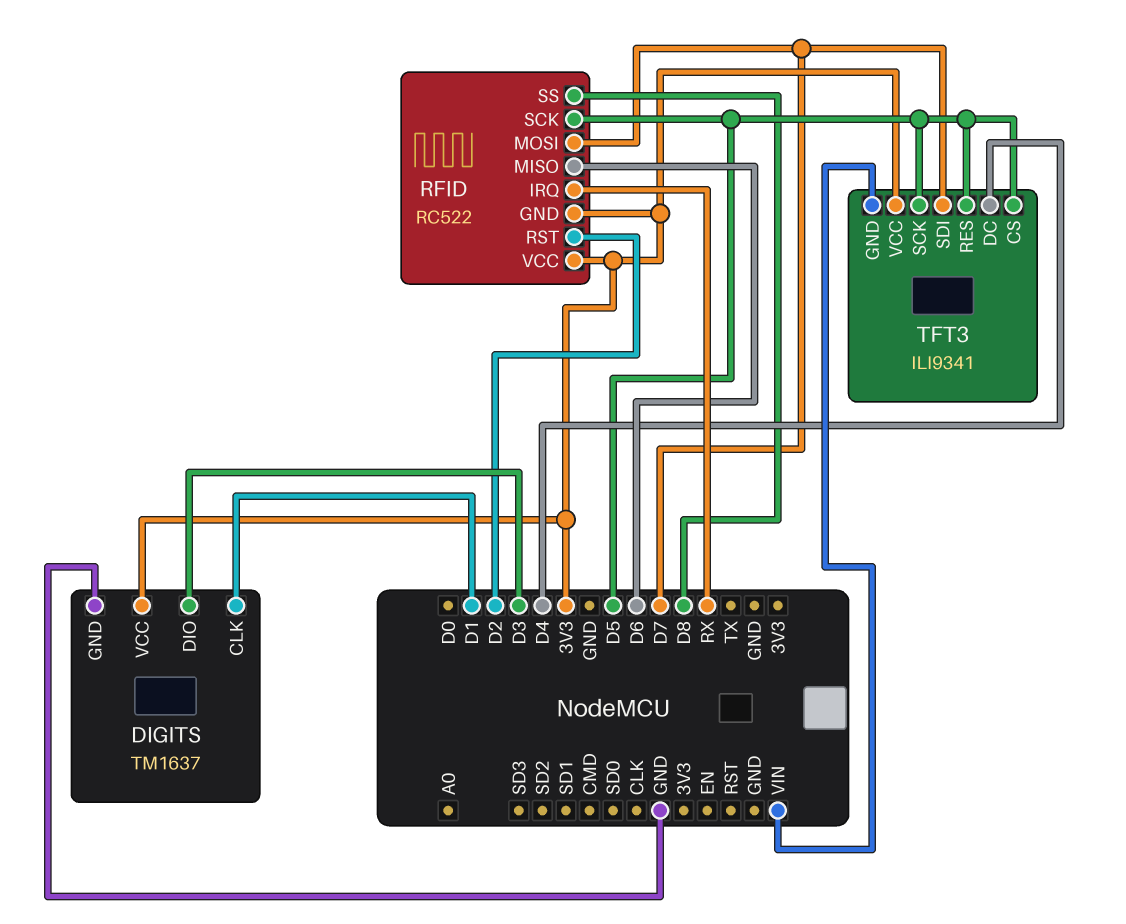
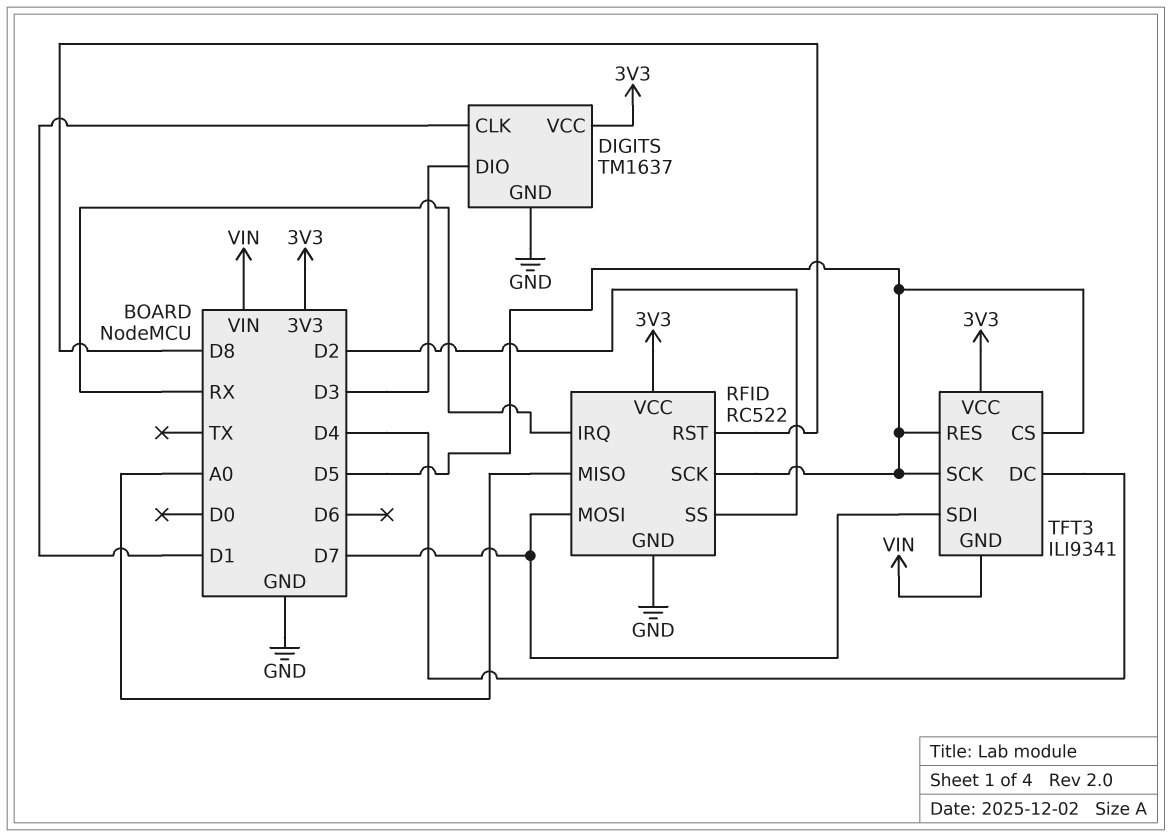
RFID pin GND: 3V3 -> GND
RFID pin MISO: D6 -> A0
RFID pin RST: D2 -> D8
RFID pin SS: D8 -> D2

